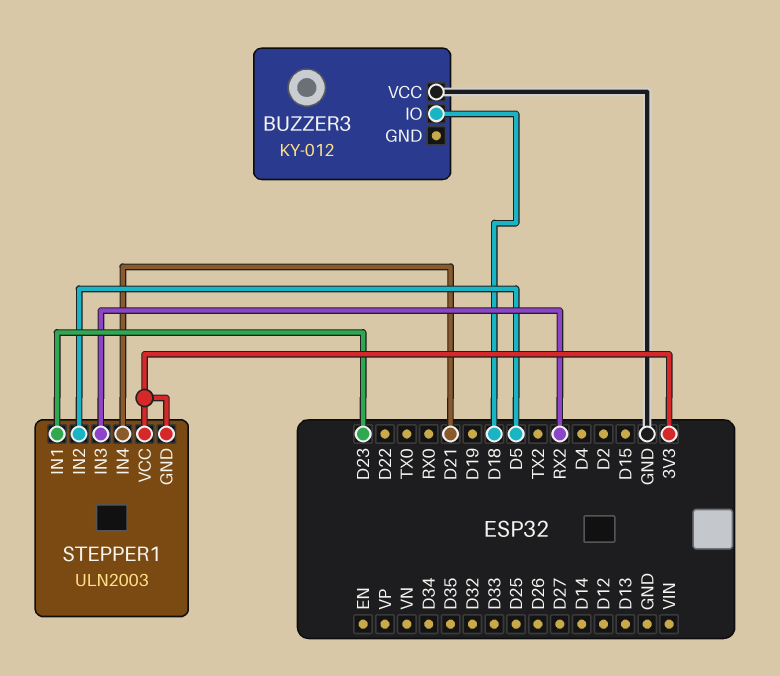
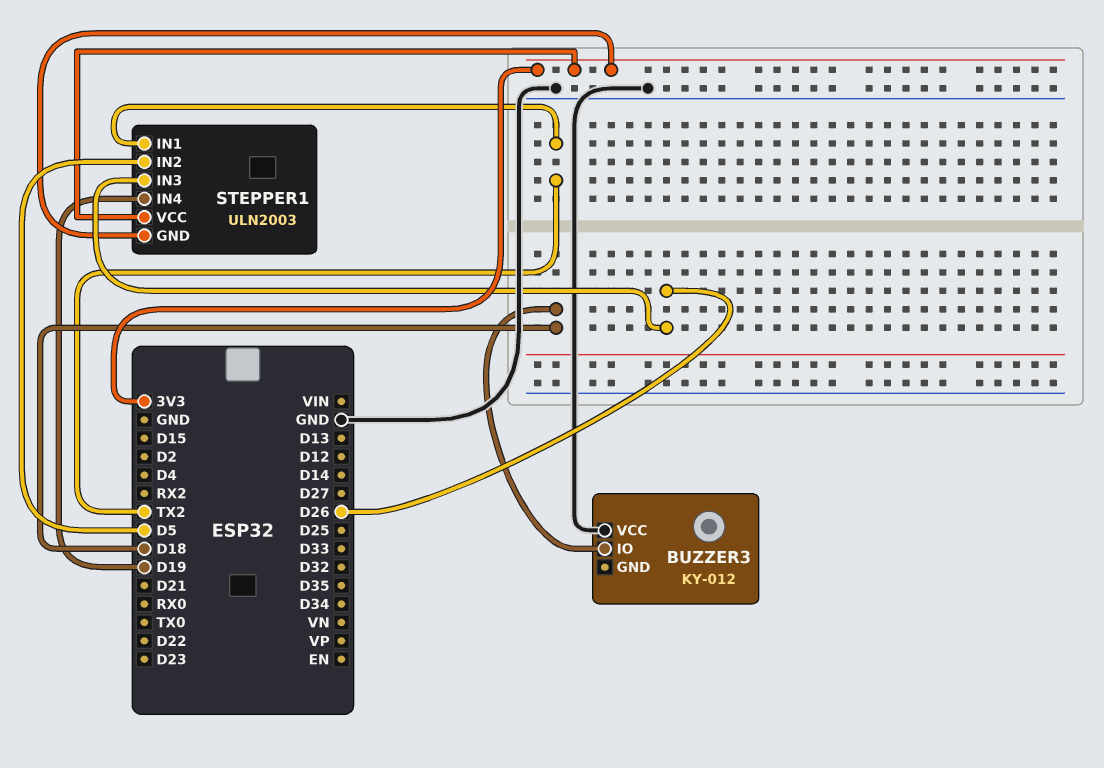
STEPPER1 pin IN1: D23 -> TX2
STEPPER1 pin IN3: RX2 -> D26
STEPPER1 pin IN4: D21 -> D19

